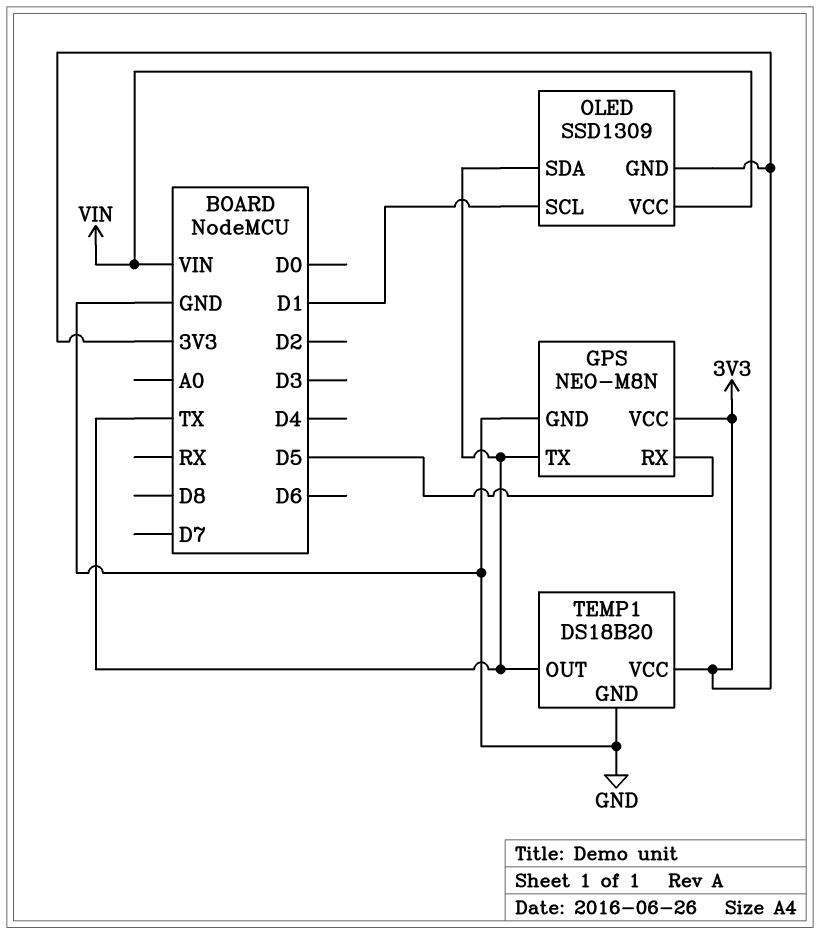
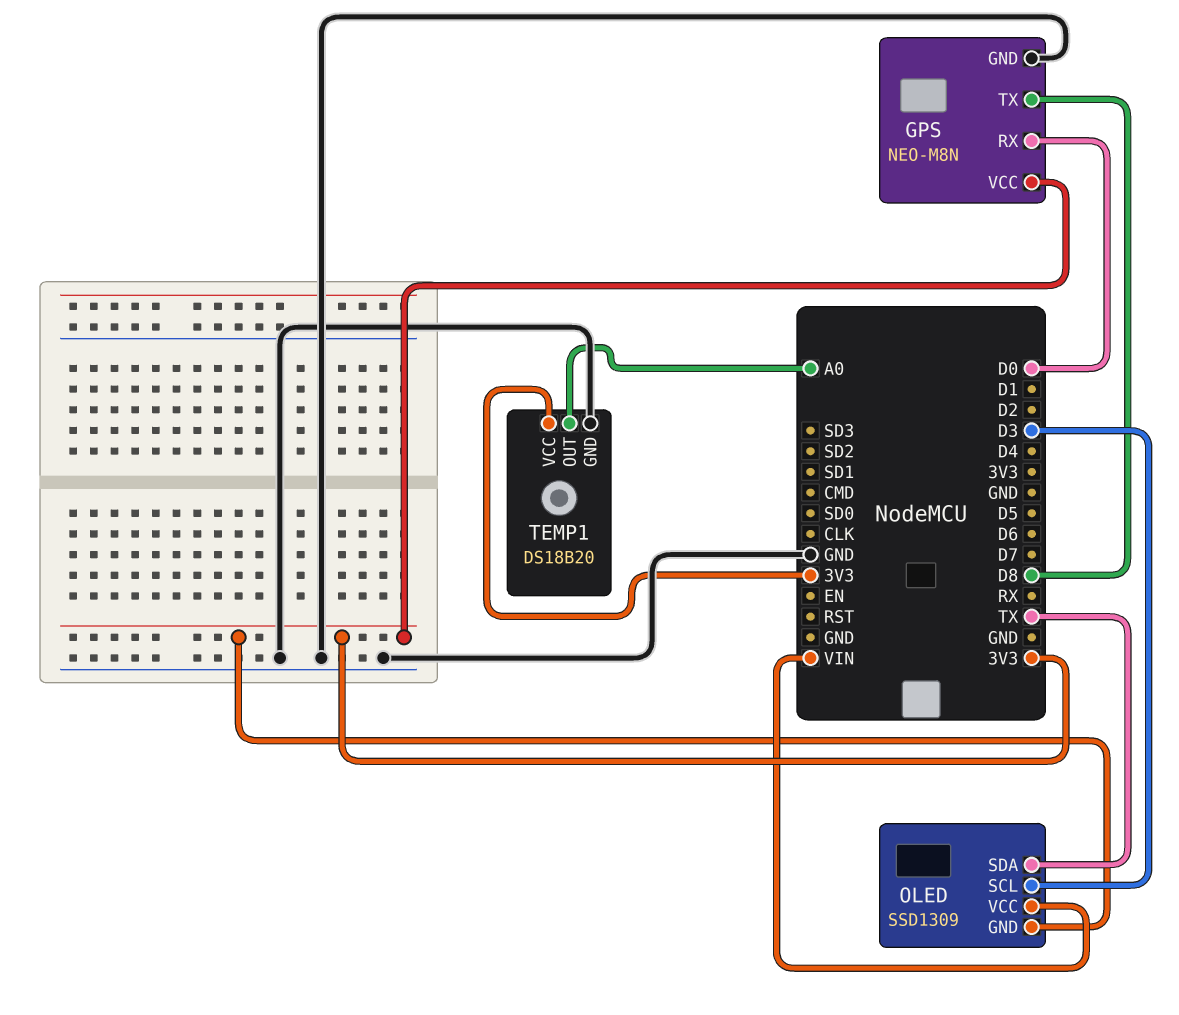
GPS pin RX: D5 -> D0
GPS pin TX: TX -> D8
OLED pin SCL: D1 -> D3
TEMP1 pin OUT: TX -> A0

